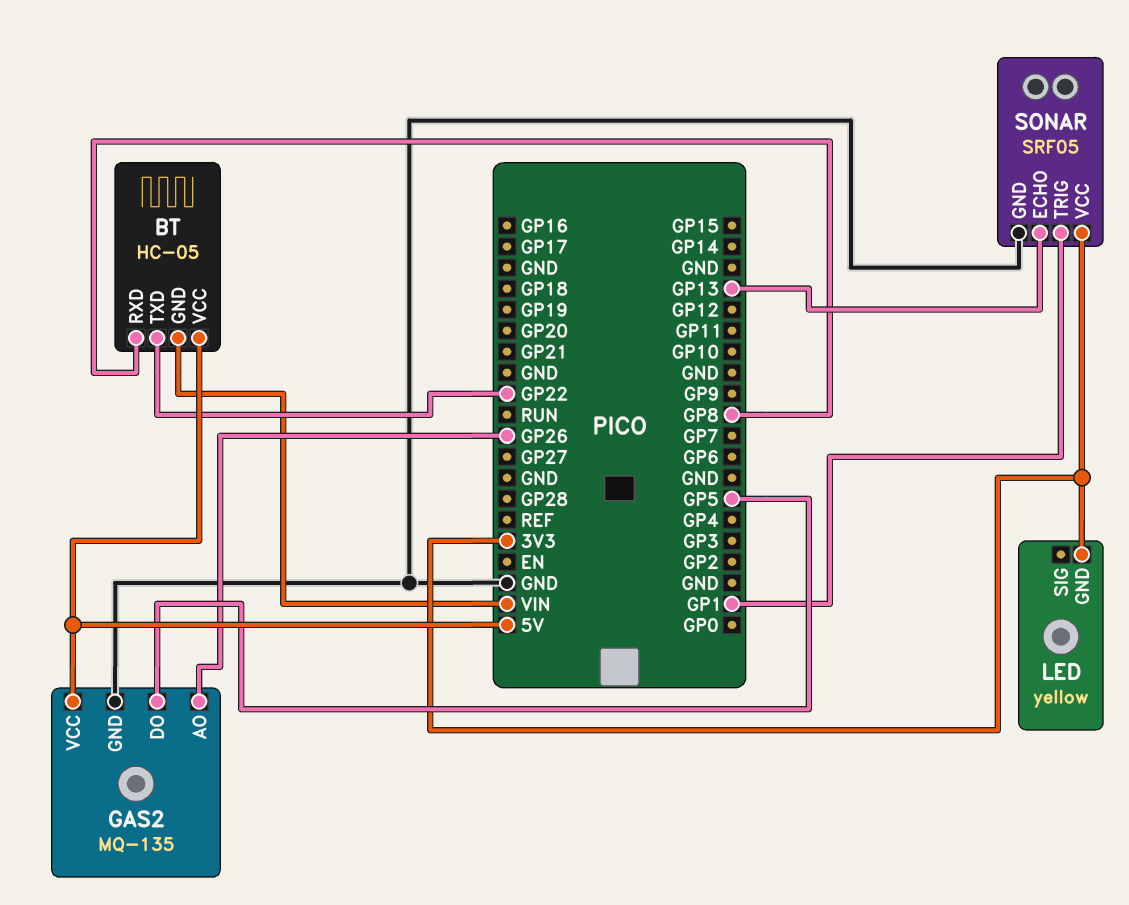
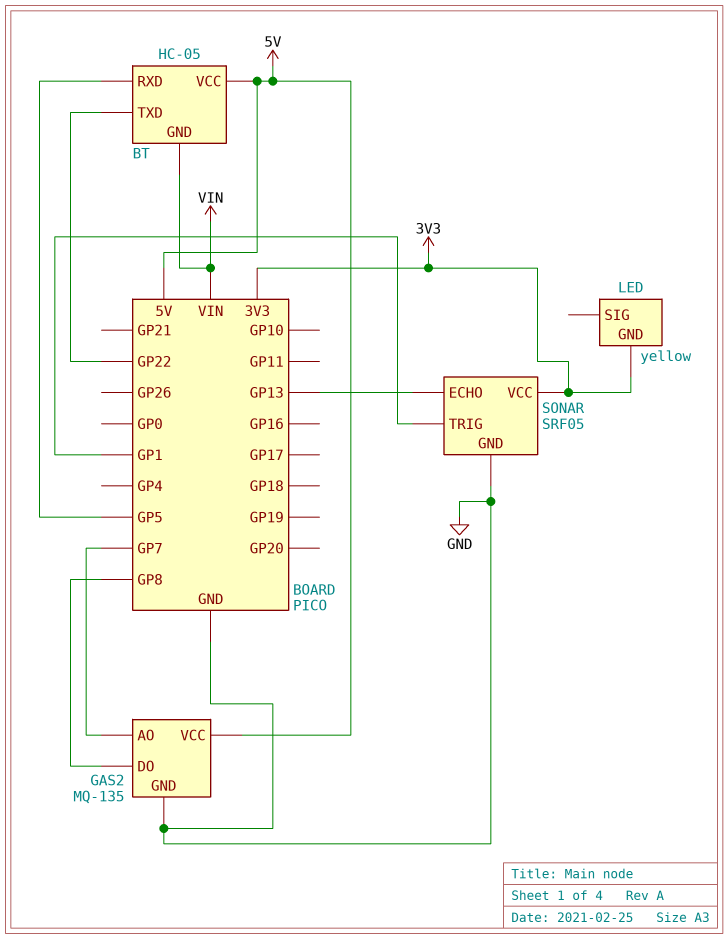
BT pin RXD: GP8 -> GP5
GAS2 pin AO: GP26 -> GP7
GAS2 pin DO: GP5 -> GP8

